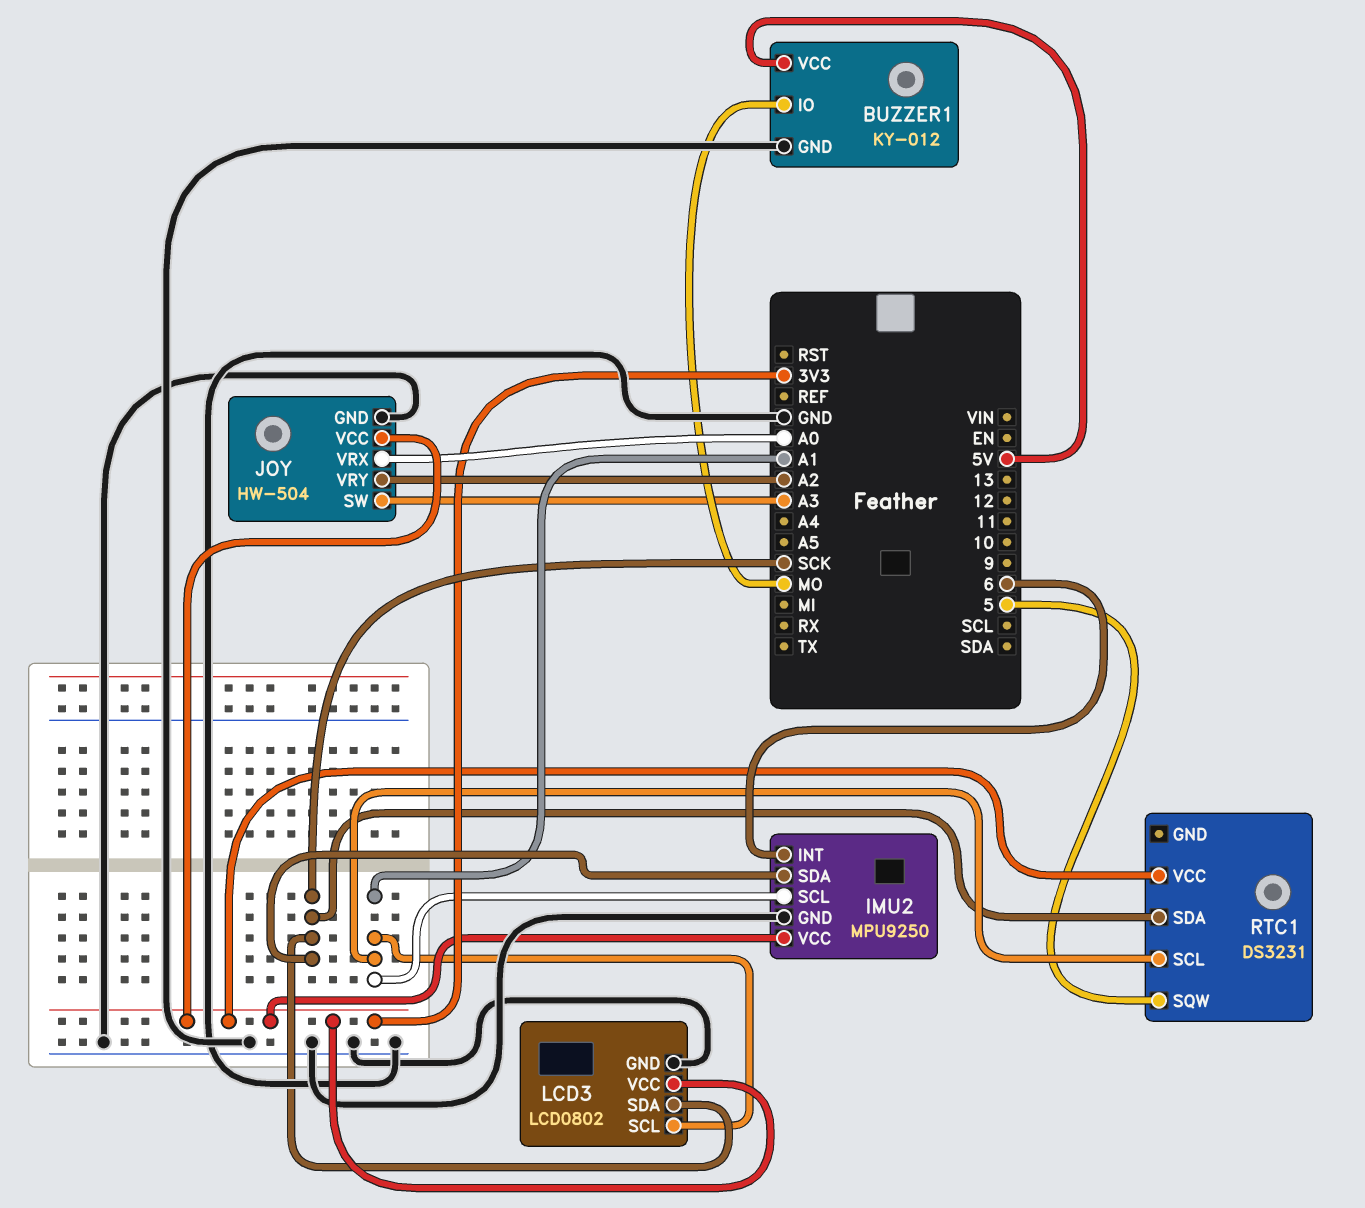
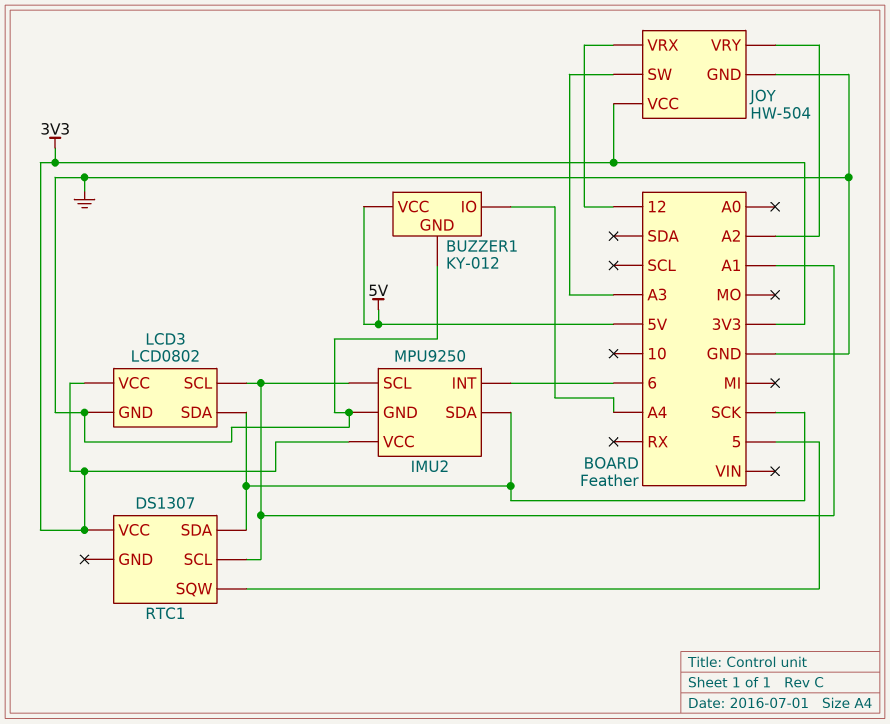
BUZZER1 pin IO: MO -> A4
JOY pin VRX: A0 -> 12
RTC1: DS3231 -> DS1307

